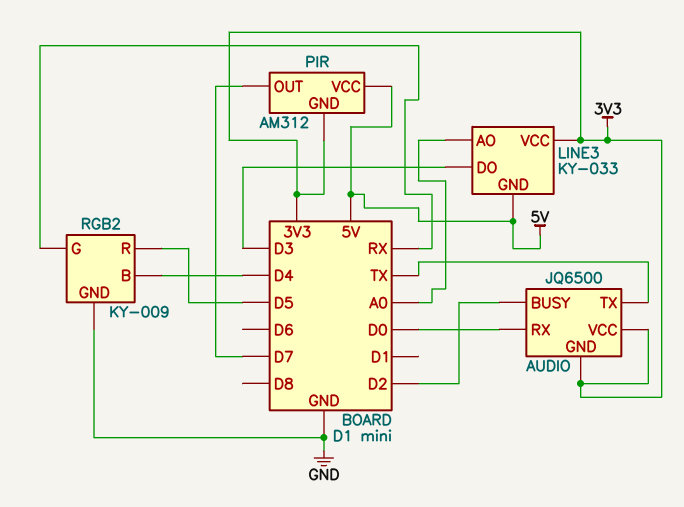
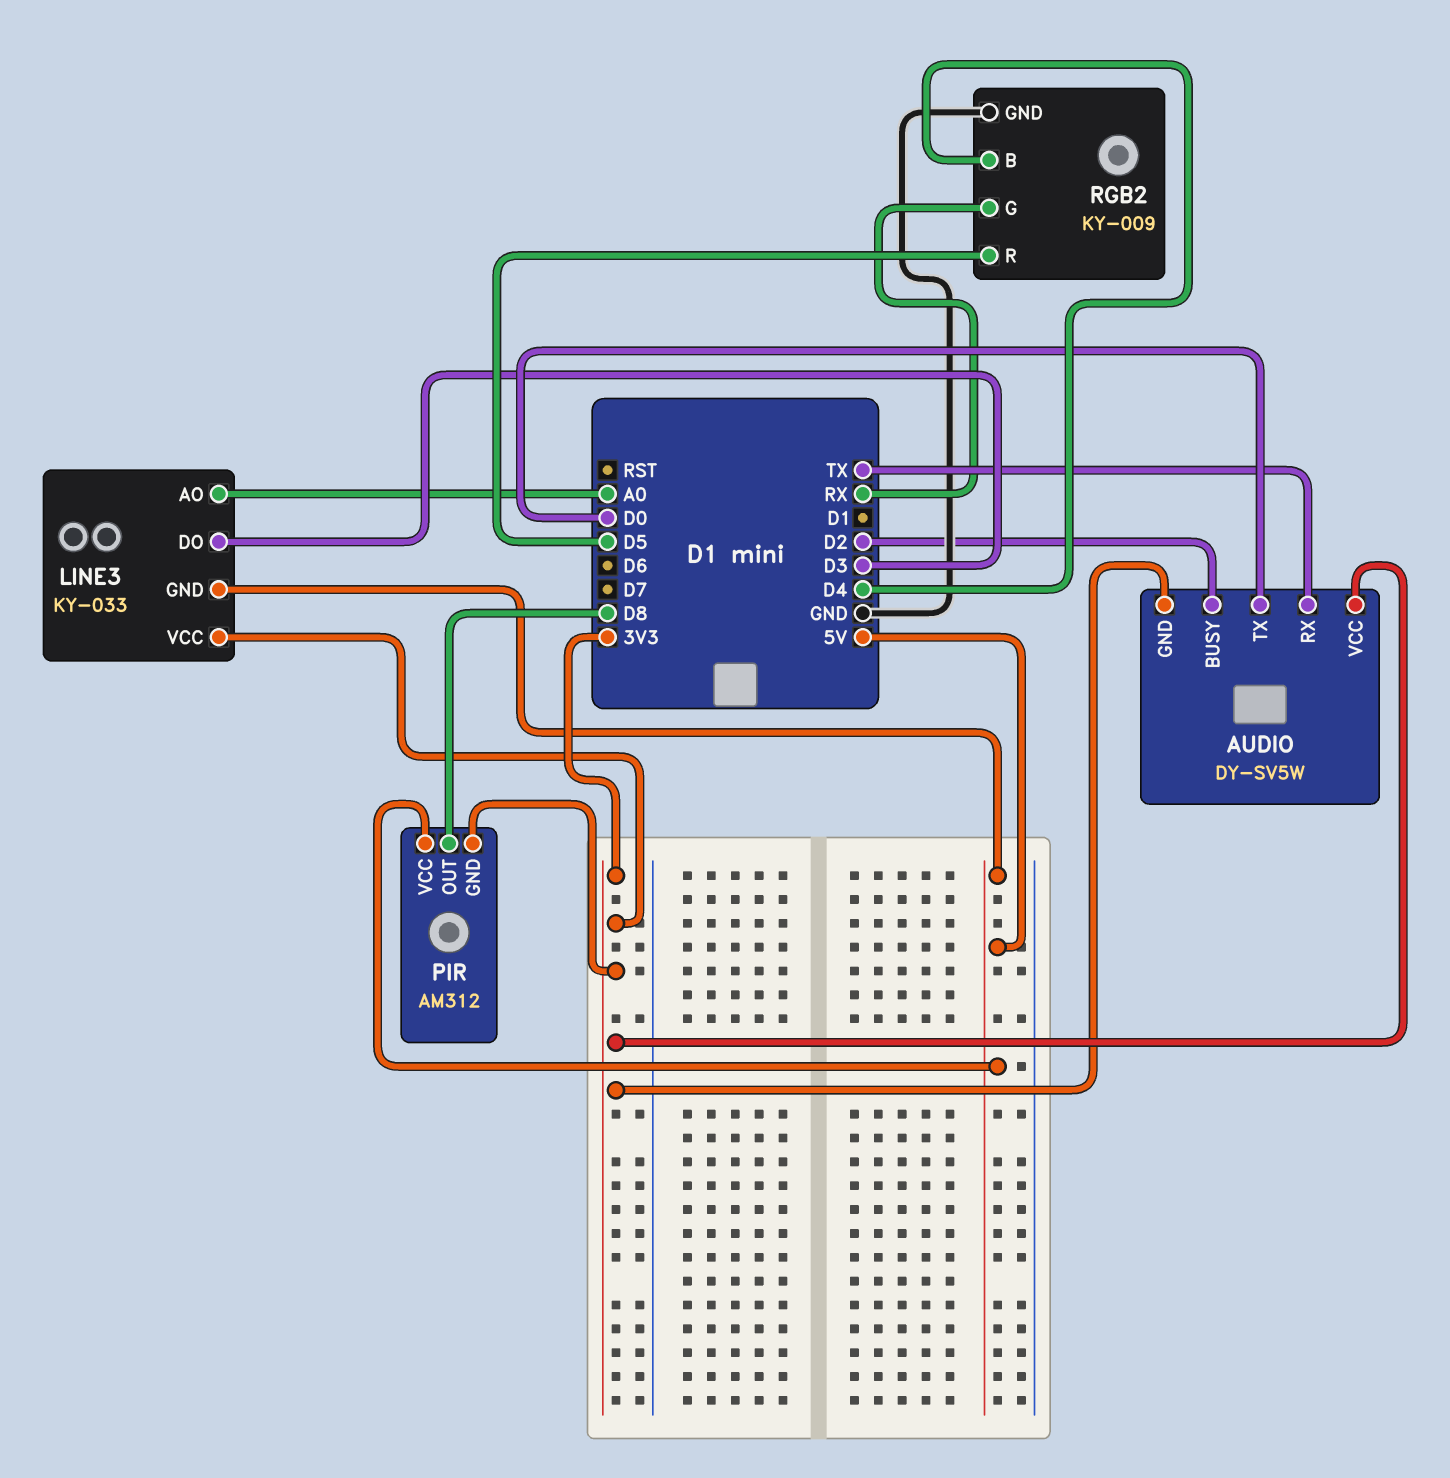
AUDIO: JQ6500 -> DY-SV5W
AUDIO pin RX: D0 -> TX
AUDIO pin TX: TX -> D0
PIR pin OUT: D7 -> D8

